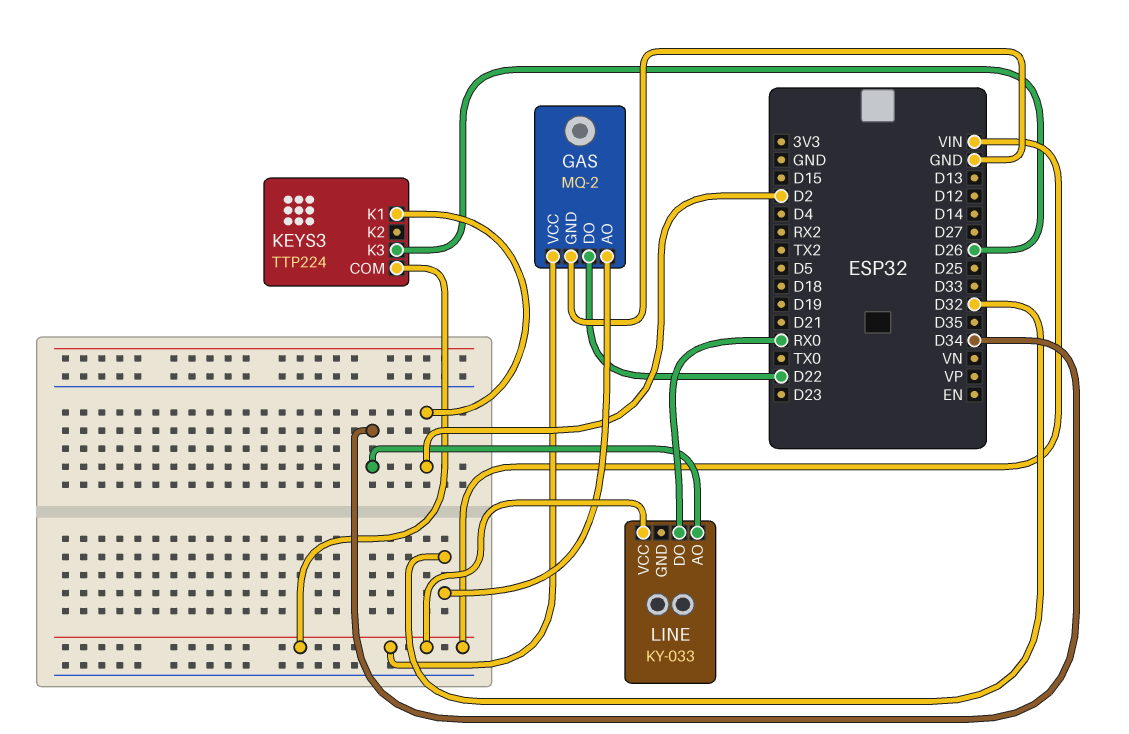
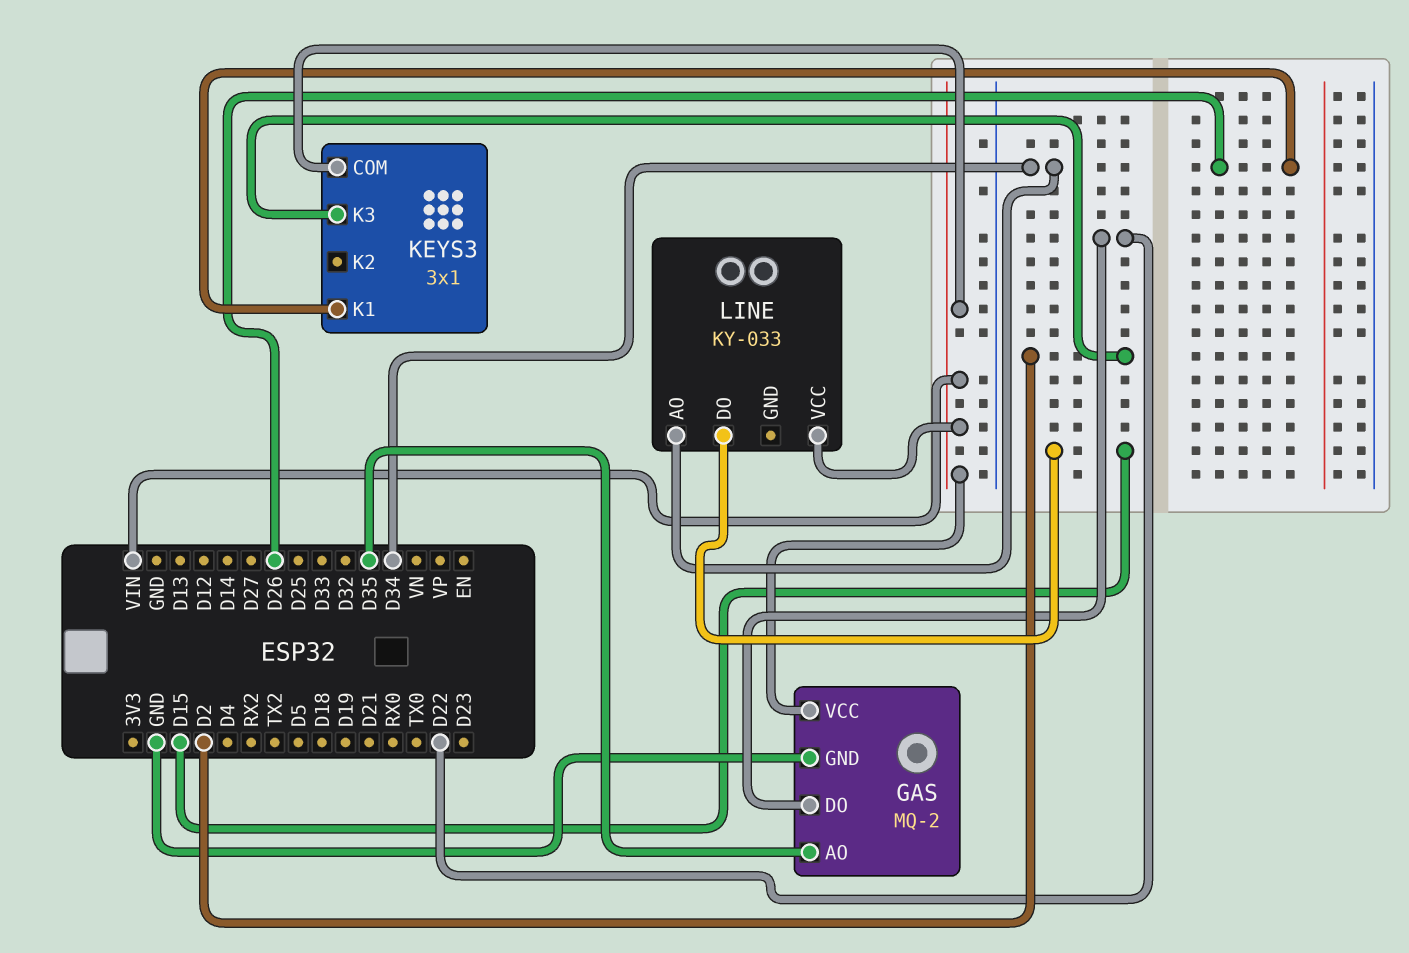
GAS pin AO: D32 -> D35
KEYS3: TTP224 -> 3x1
KEYS3 pin K1: D2 -> D26
KEYS3 pin K3: D26 -> D2
LINE pin DO: RX0 -> D15

